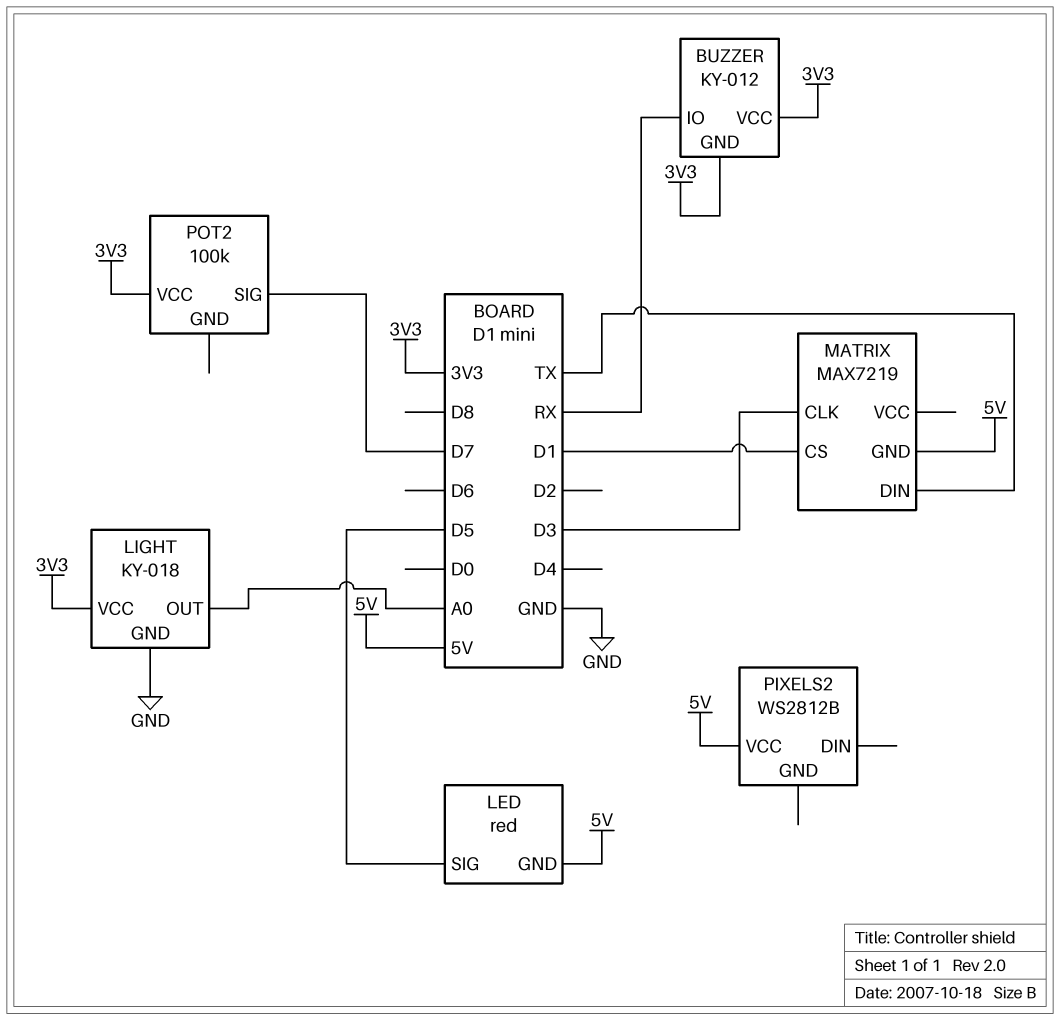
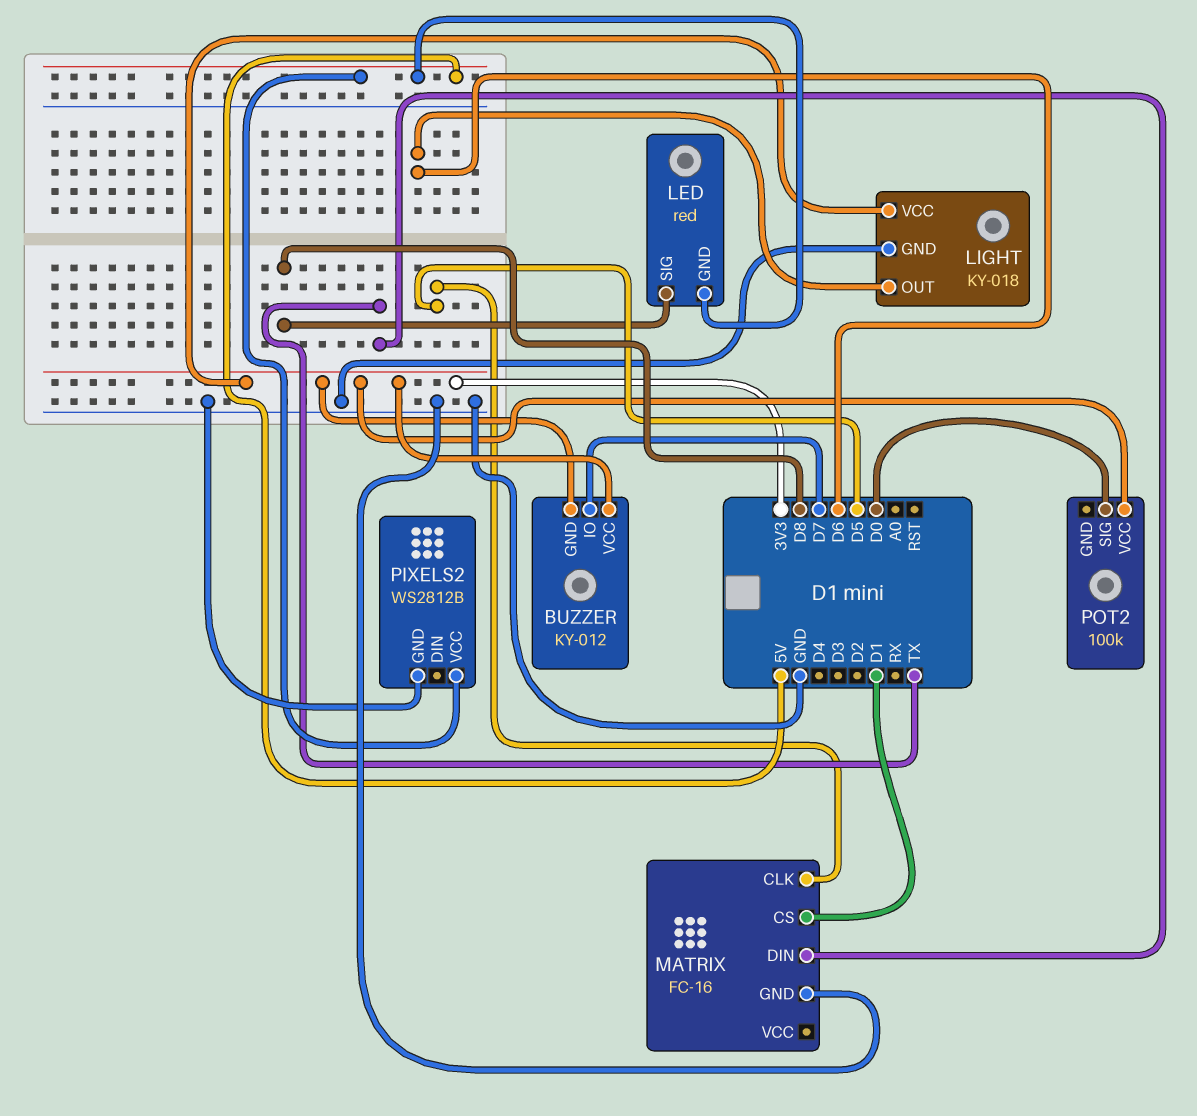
BUZZER pin IO: RX -> D7
LED pin SIG: D5 -> D8
LIGHT pin OUT: A0 -> D6
MATRIX: MAX7219 -> FC-16
MATRIX pin CLK: D3 -> D5
MATRIX pin GND: 5V -> GND
PIXELS2 pin GND: none -> GND
POT2 pin SIG: D7 -> D0

